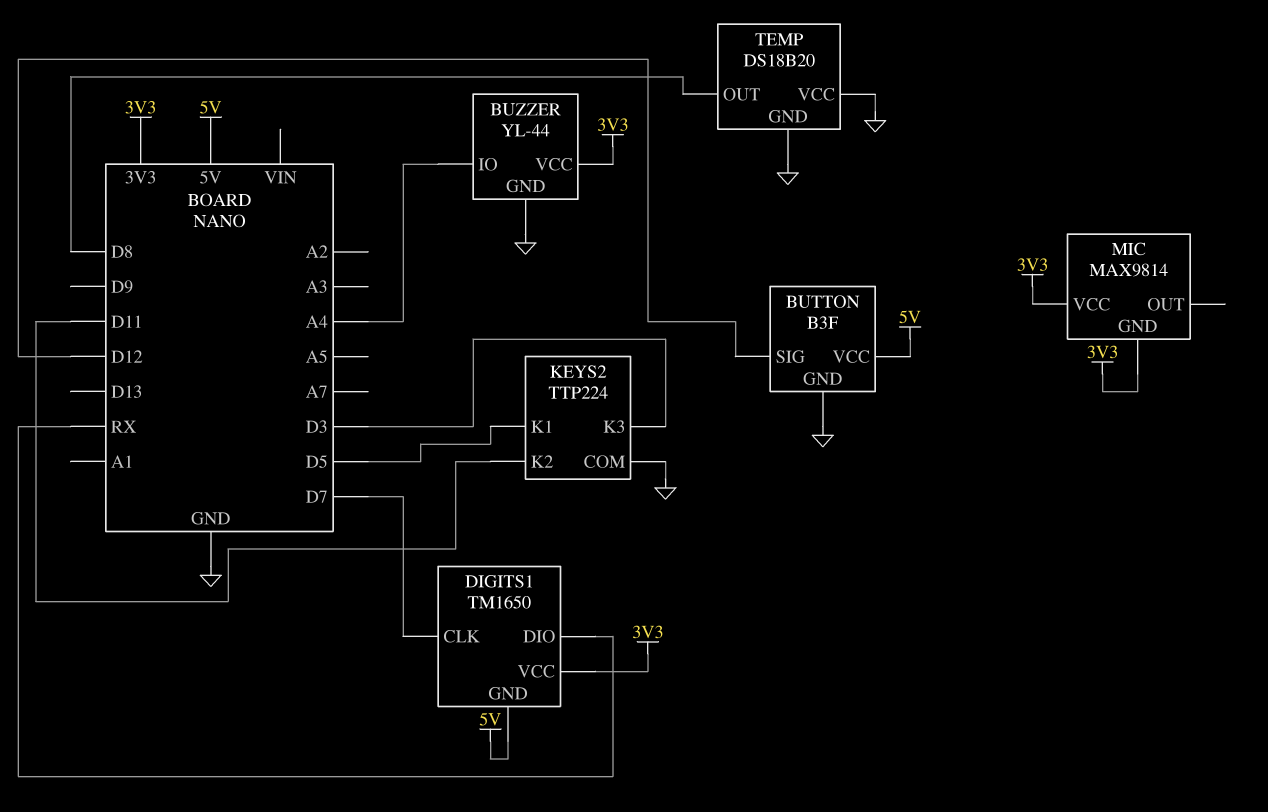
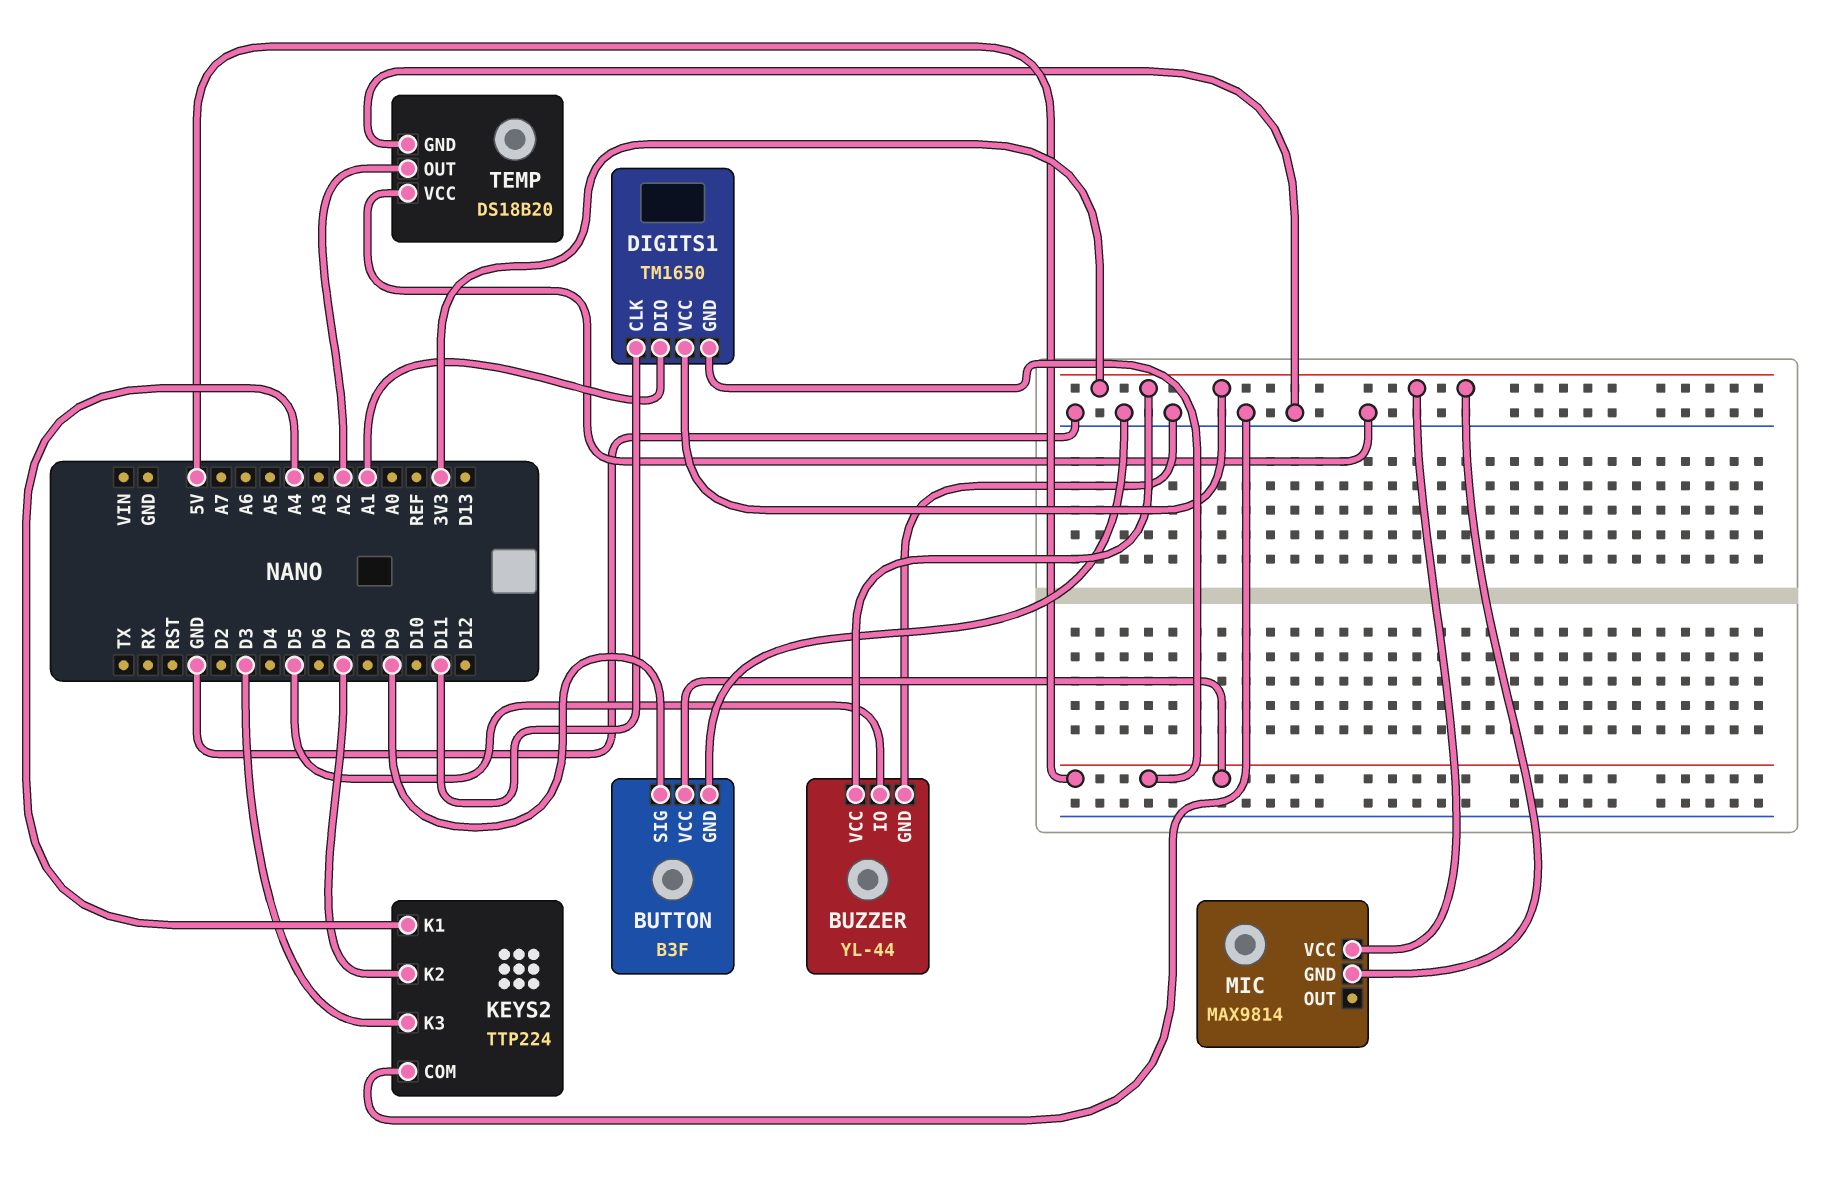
BUTTON pin SIG: D12 -> D9
BUZZER pin IO: A4 -> D5
DIGITS1 pin CLK: D7 -> D11
DIGITS1 pin DIO: RX -> A1
KEYS2 pin K1: D5 -> A4
KEYS2 pin K2: D11 -> D7
TEMP pin OUT: D8 -> A2

